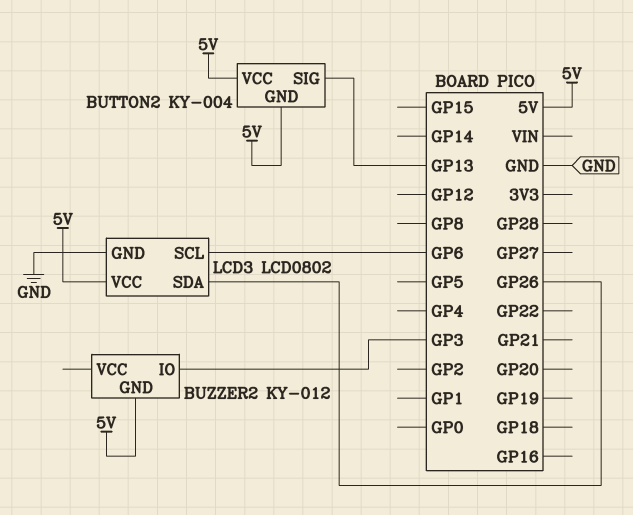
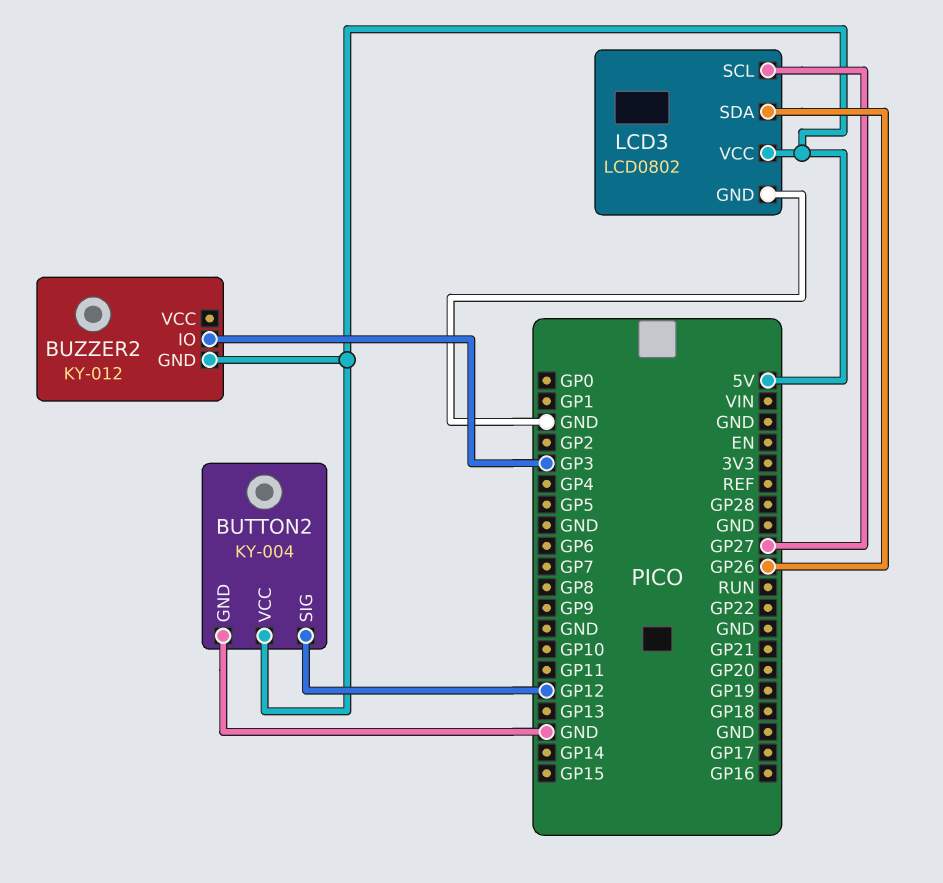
BUTTON2 pin GND: 5V -> GND
BUTTON2 pin SIG: GP13 -> GP12
LCD3 pin SCL: GP6 -> GP27

